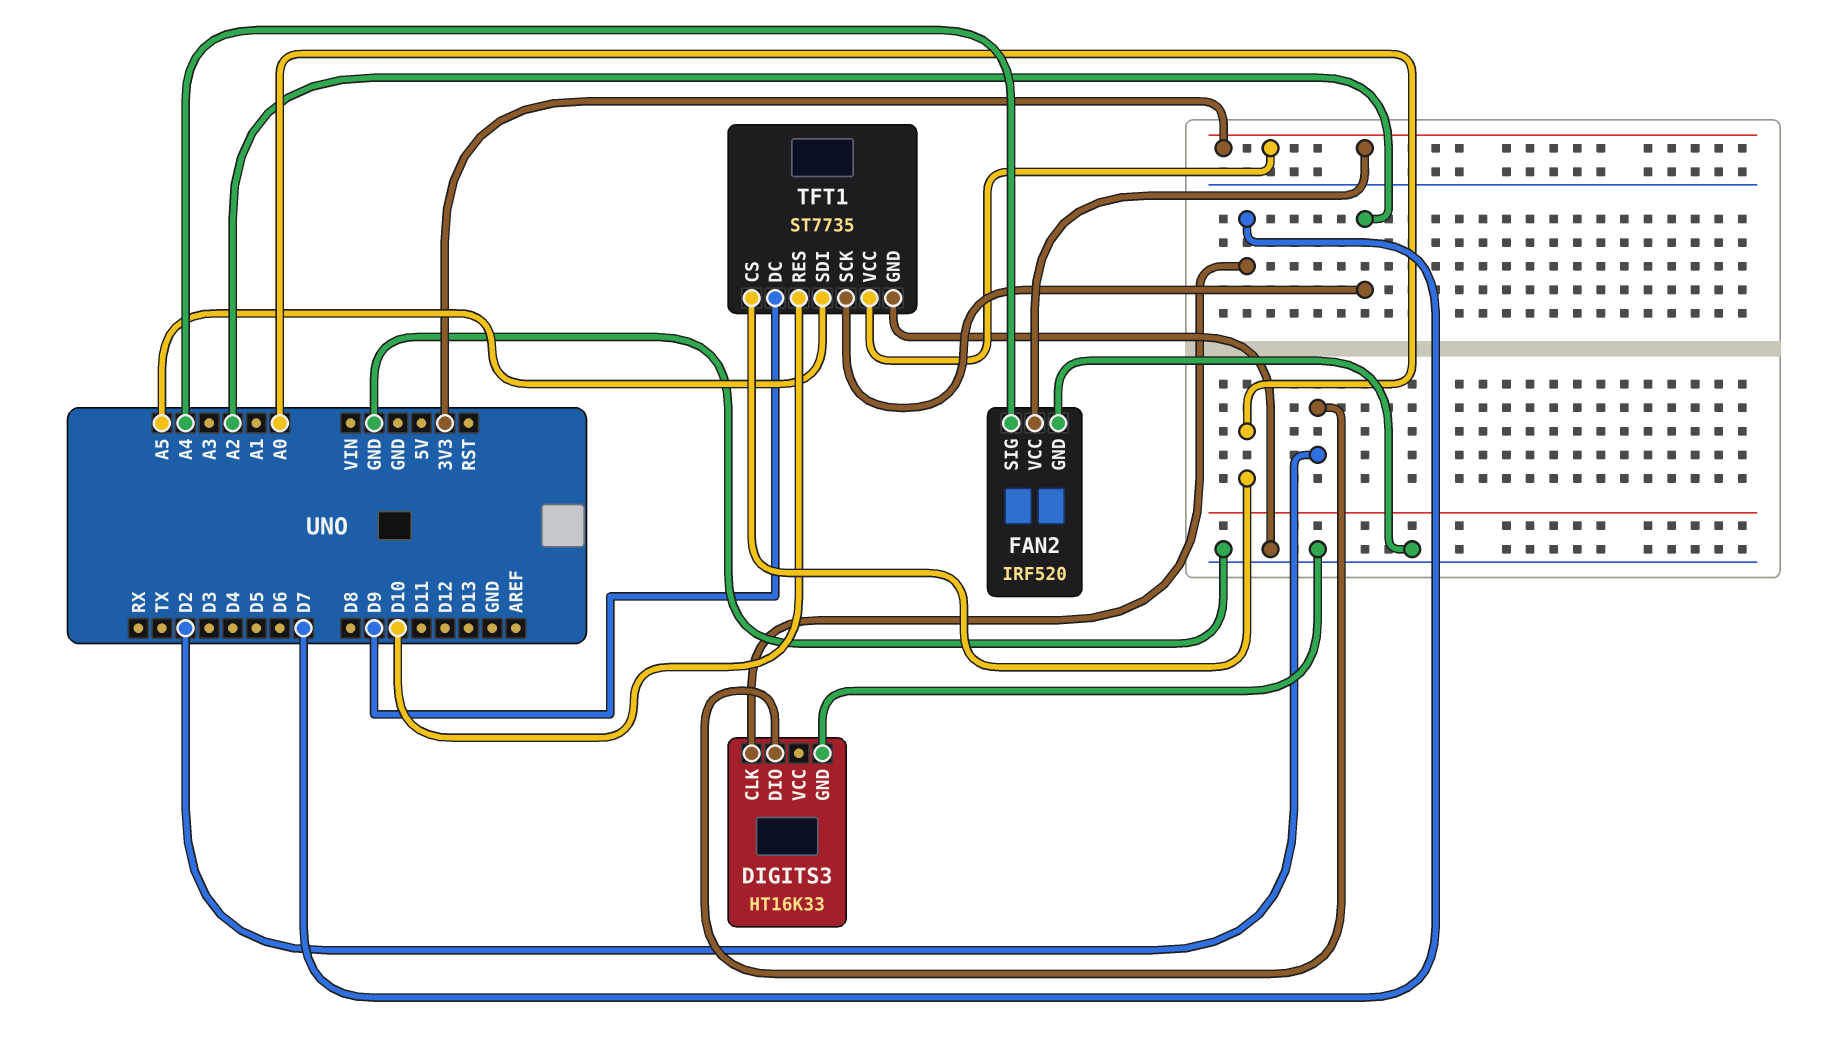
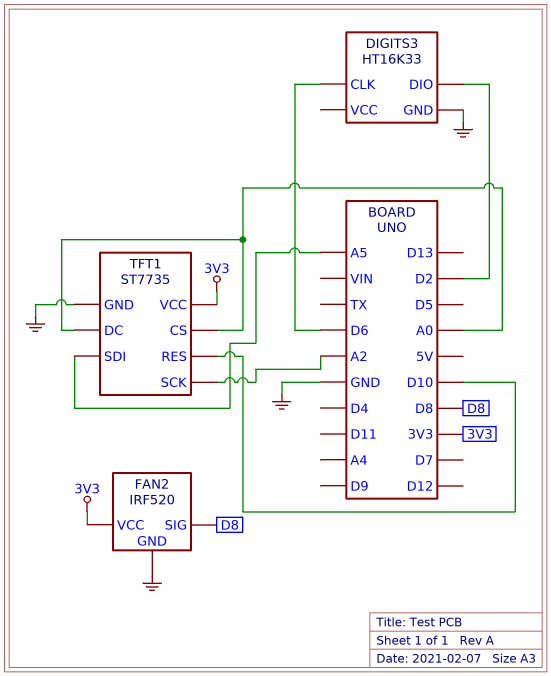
DIGITS3 pin CLK: D7 -> D6
FAN2 pin SIG: A4 -> D8
TFT1 pin DC: D9 -> A0

